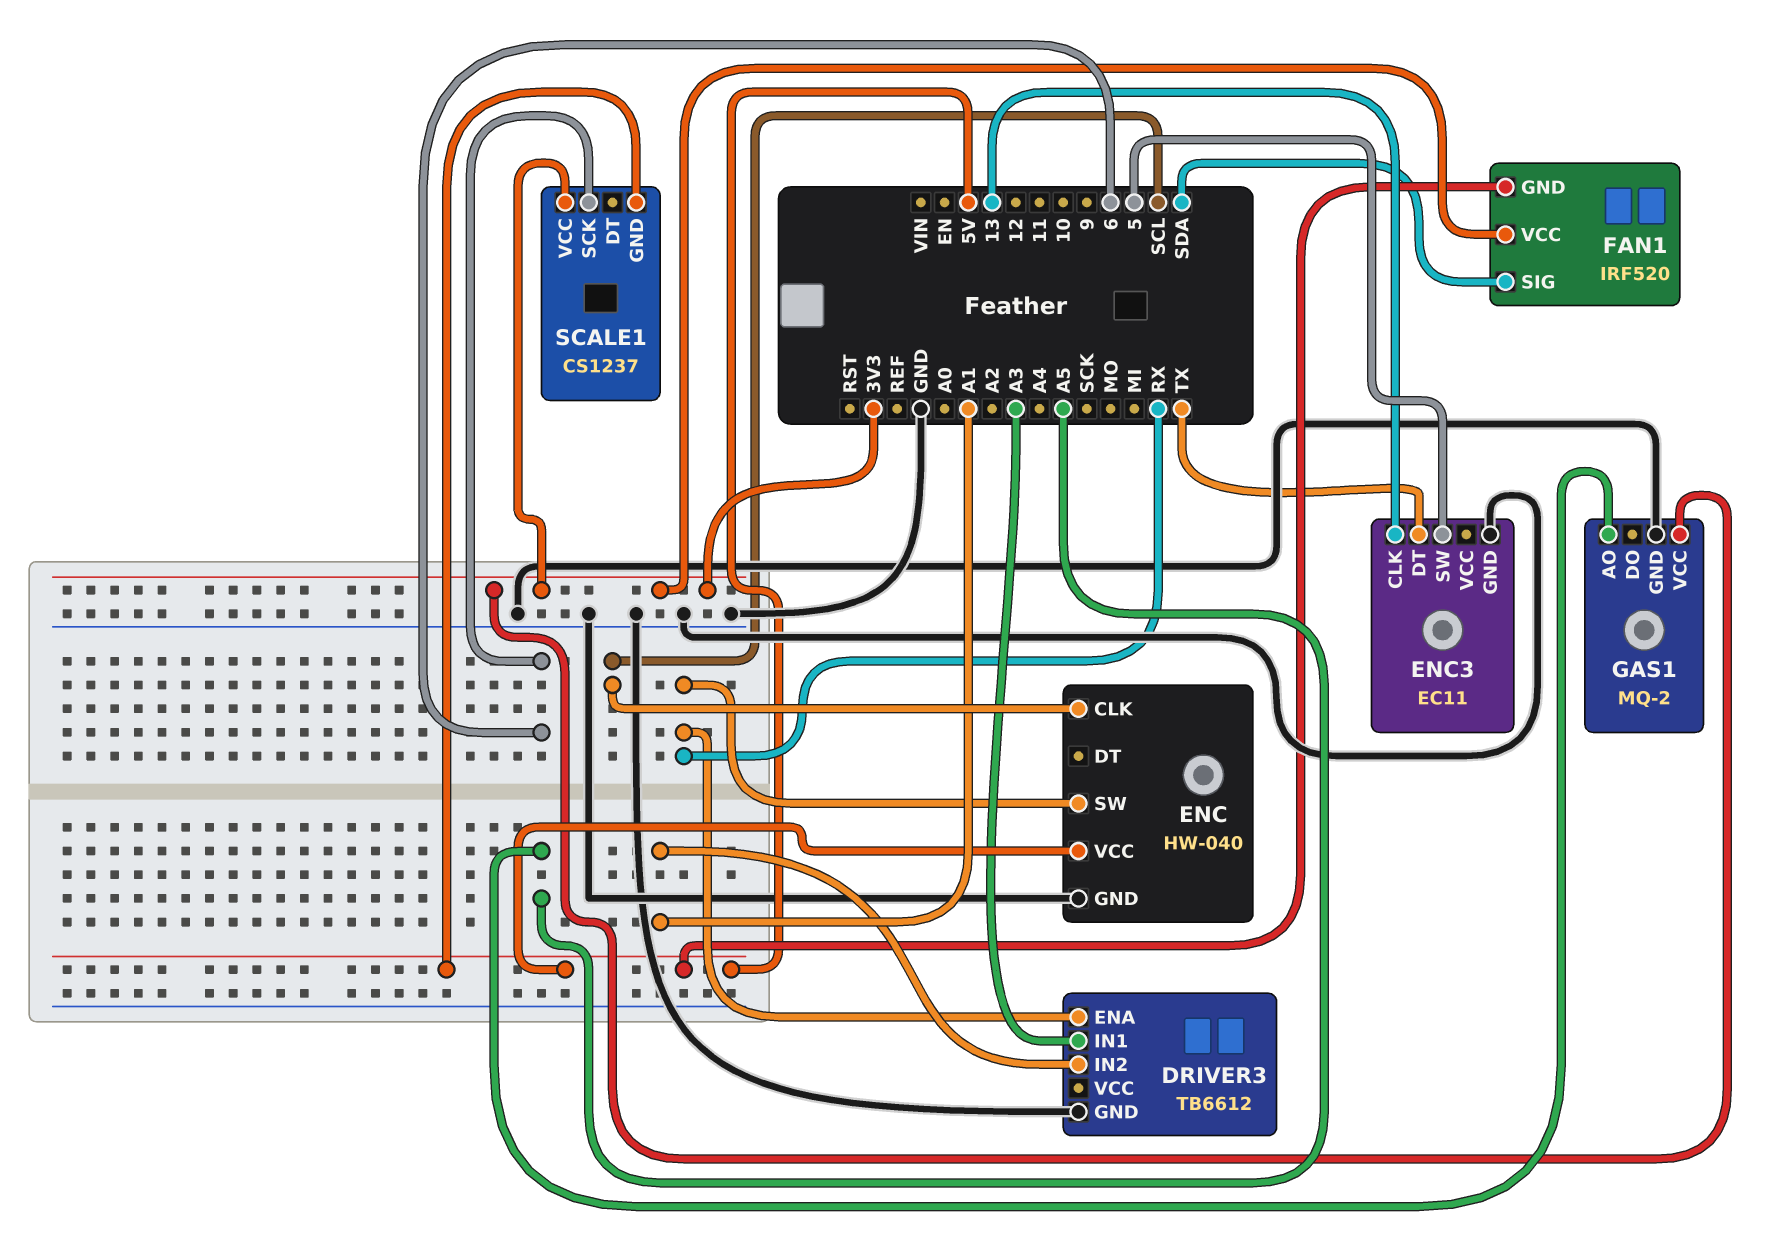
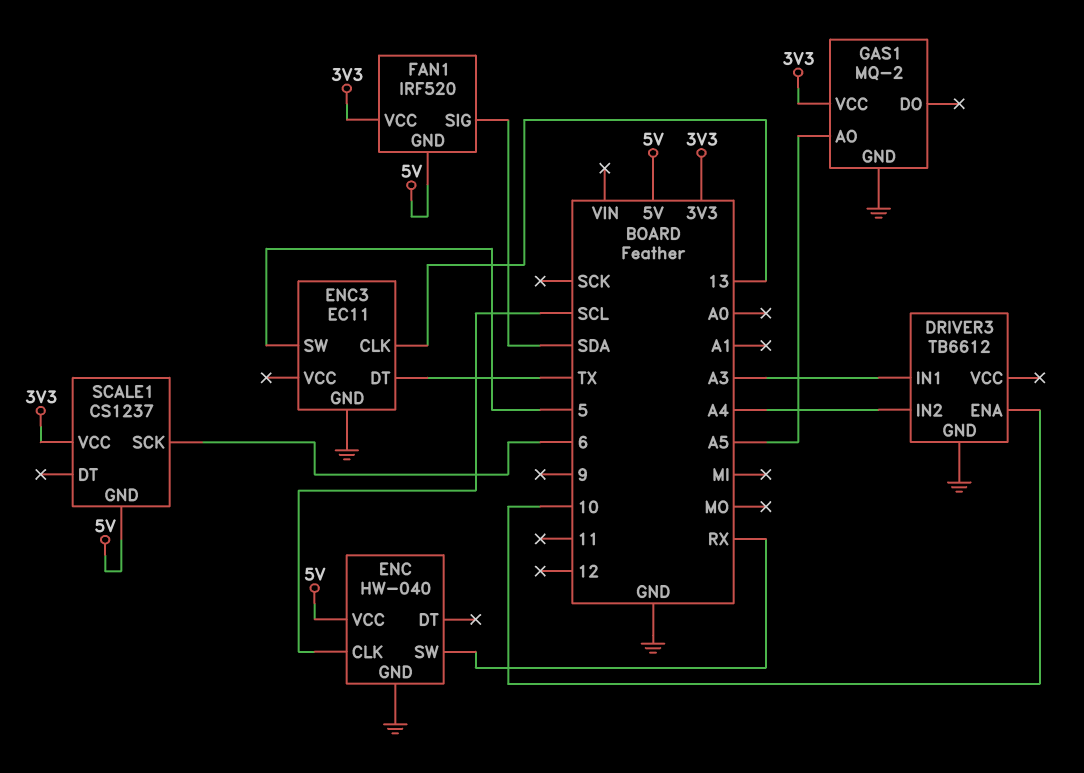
DRIVER3 pin ENA: RX -> 10
DRIVER3 pin IN2: A1 -> A4

